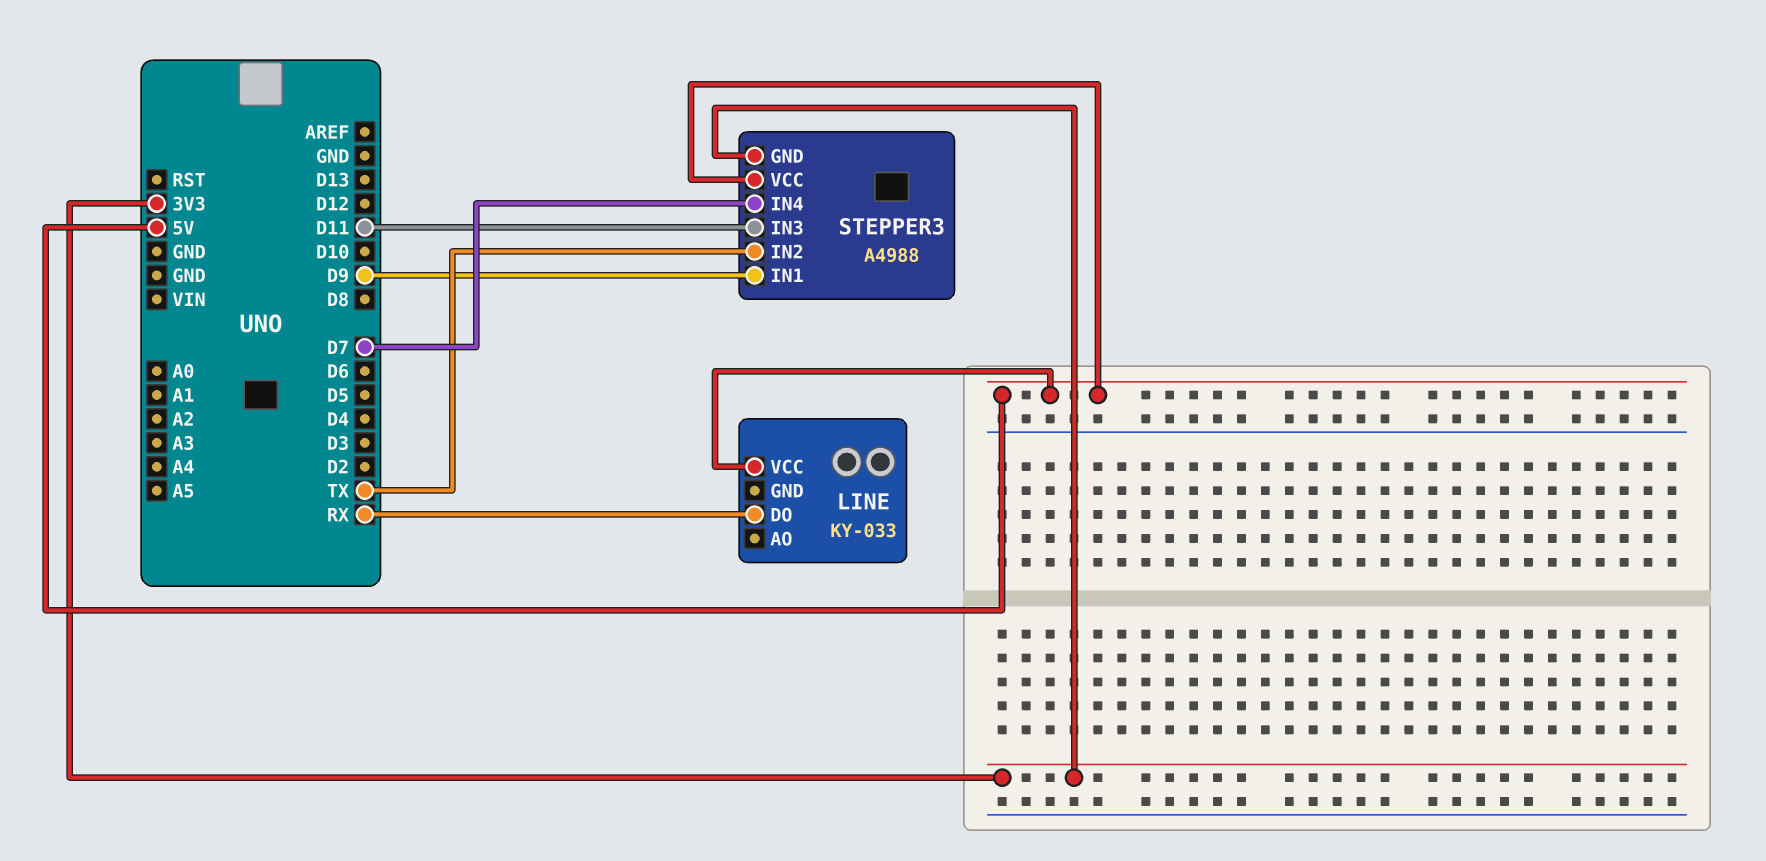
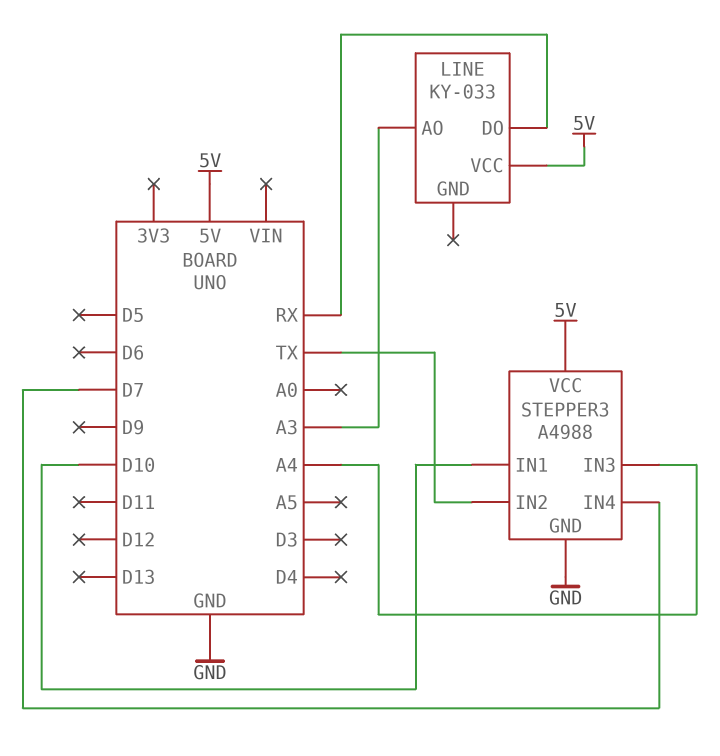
LINE pin AO: none -> A3
STEPPER3 pin GND: 3V3 -> GND
STEPPER3 pin IN1: D9 -> D10
STEPPER3 pin IN3: D11 -> A4

